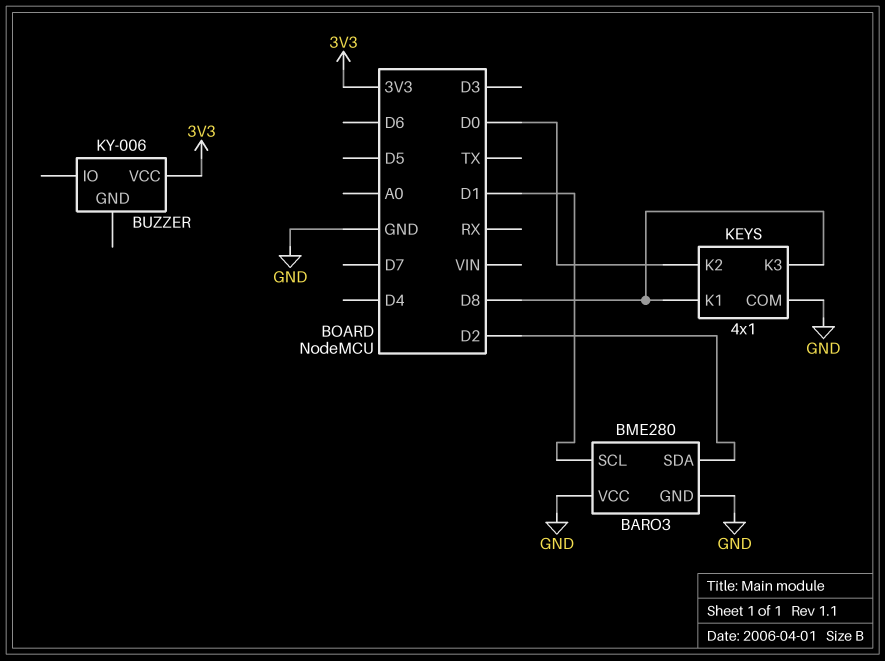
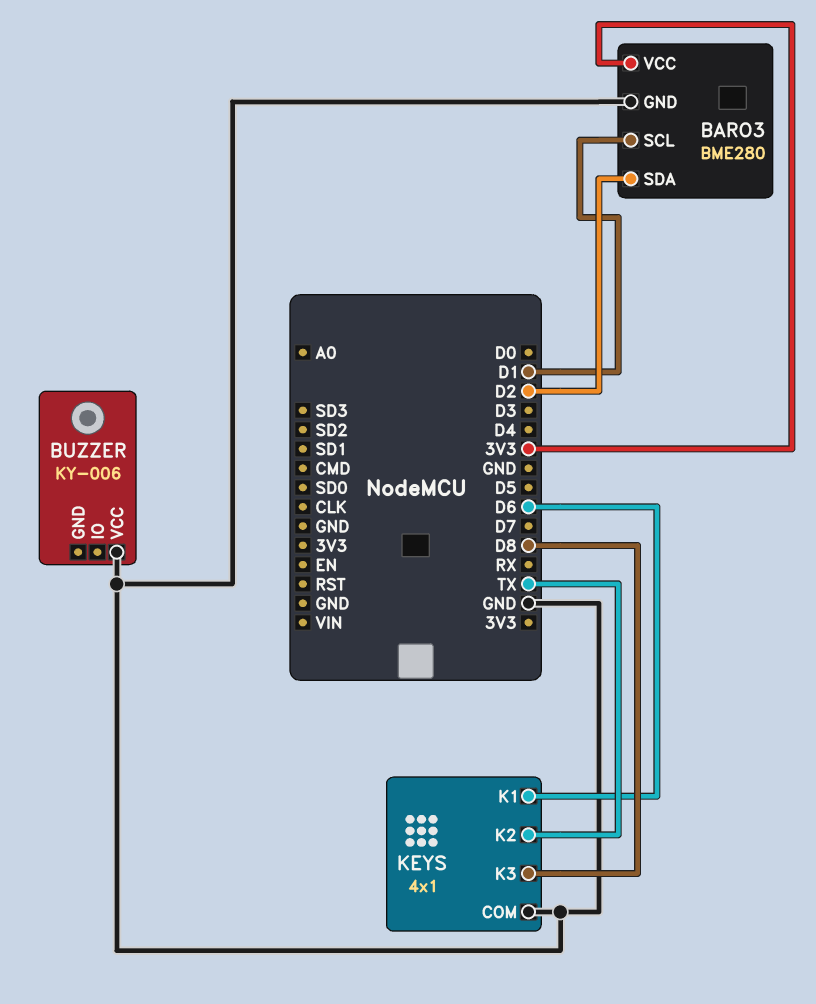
BARO3 pin VCC: GND -> 3V3
BUZZER pin VCC: 3V3 -> GND
KEYS pin K1: D8 -> D6
KEYS pin K2: D0 -> TX

